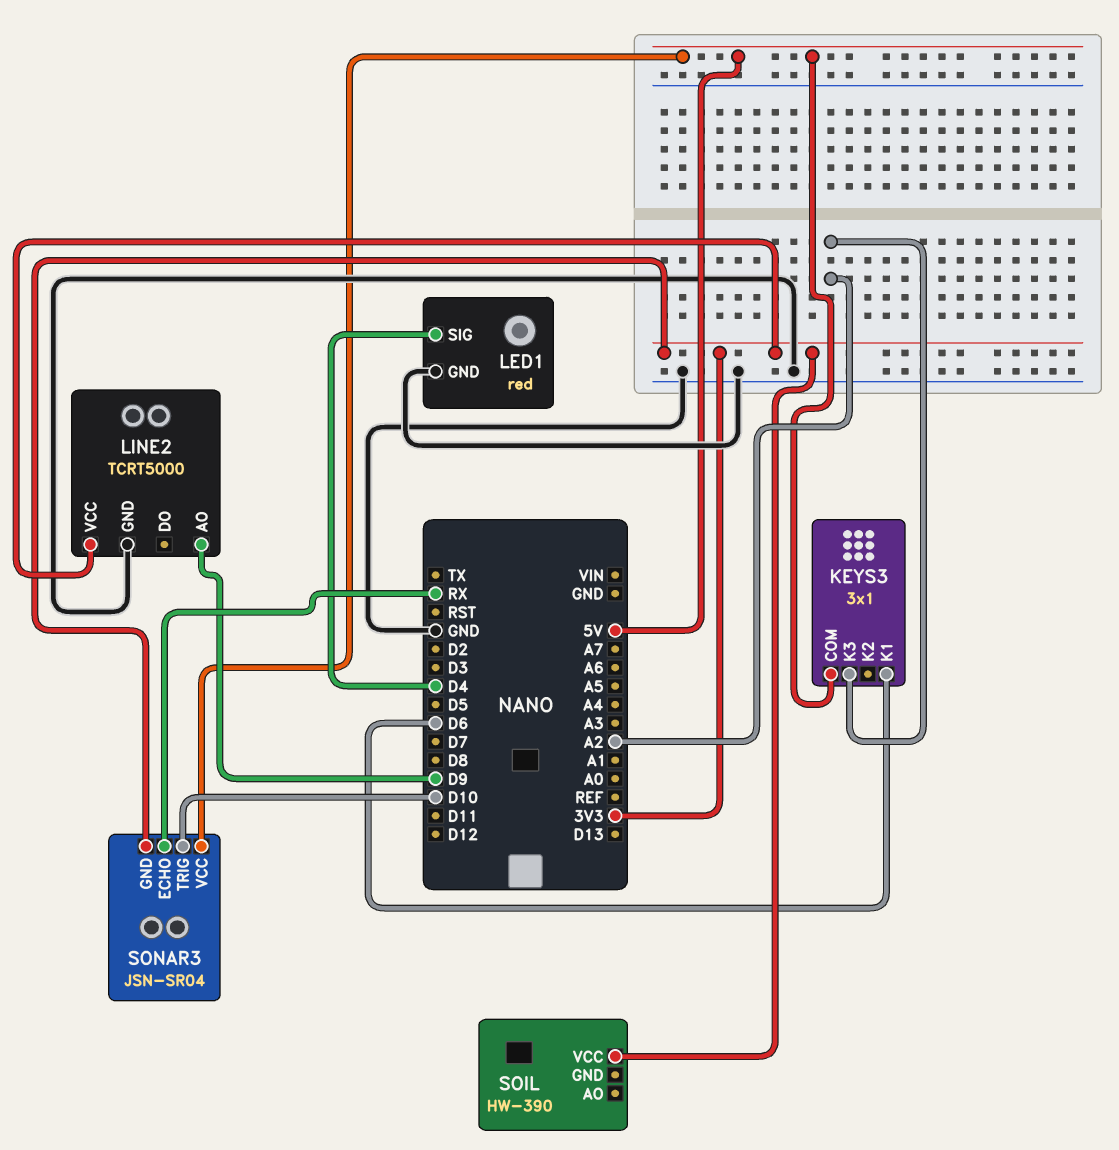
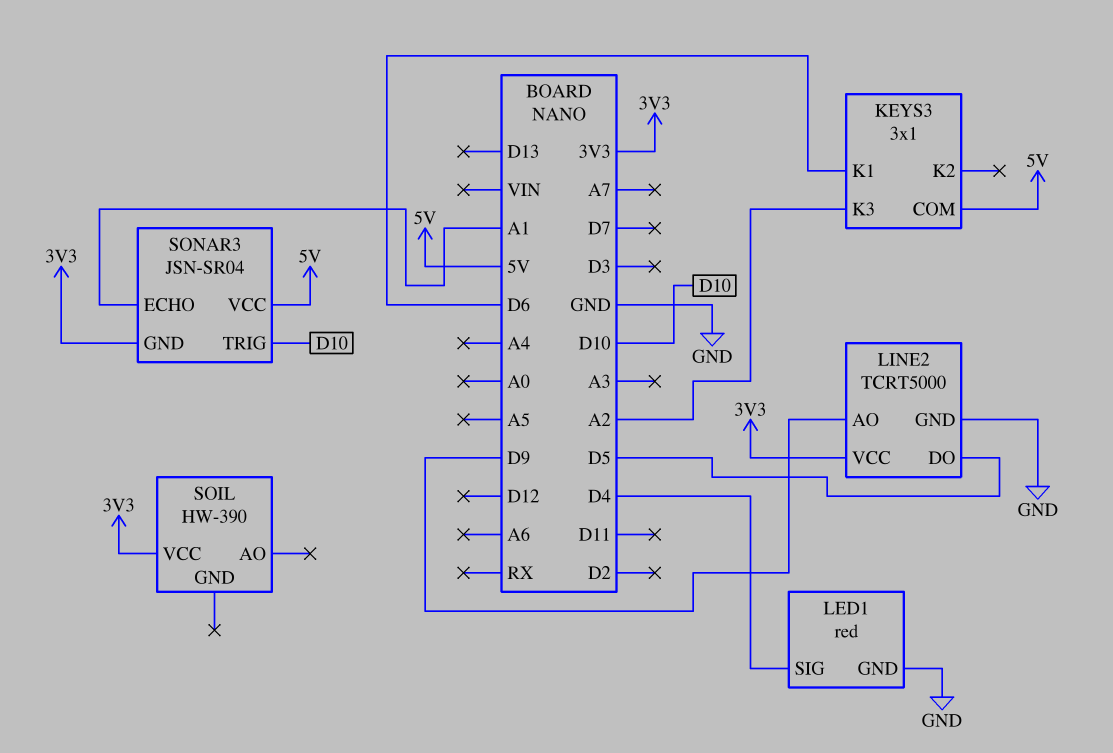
LINE2 pin DO: none -> D5
SONAR3 pin ECHO: RX -> A1

